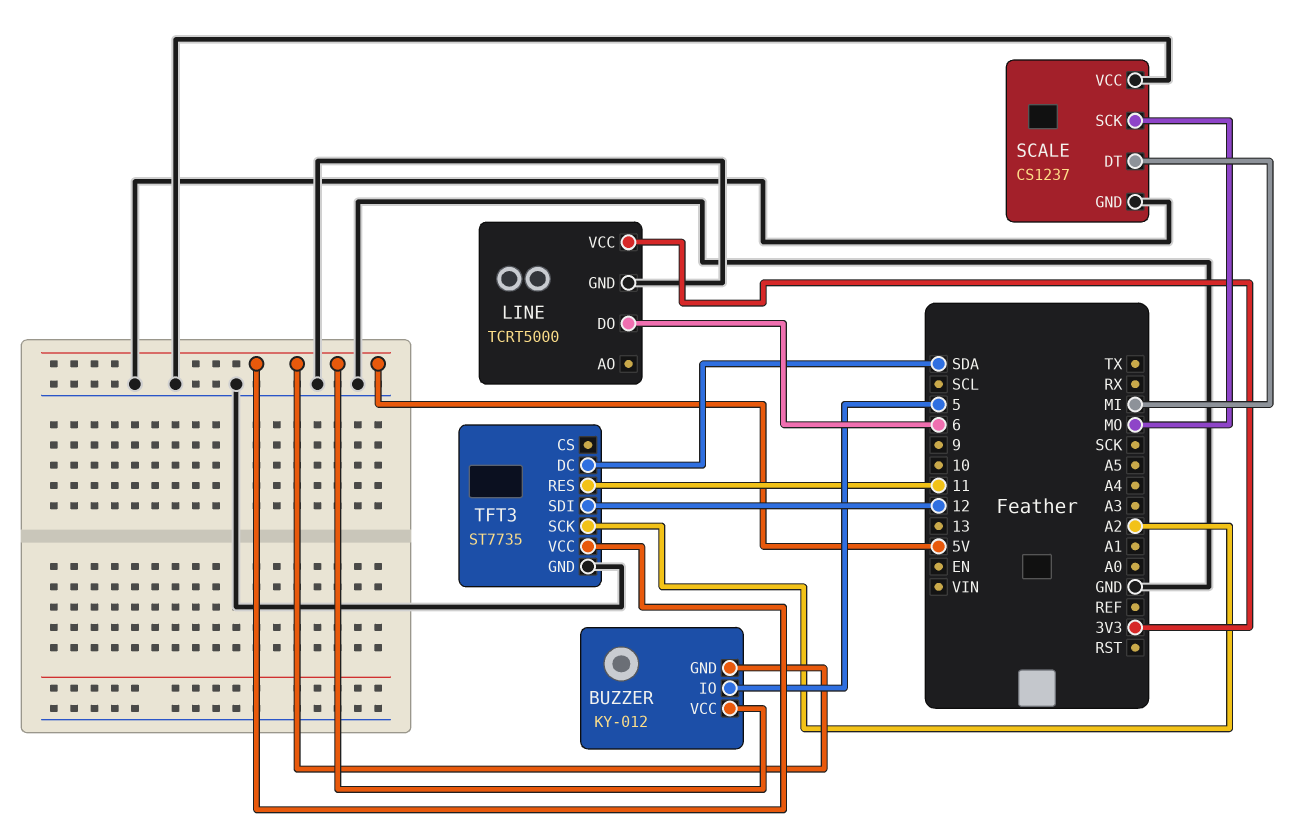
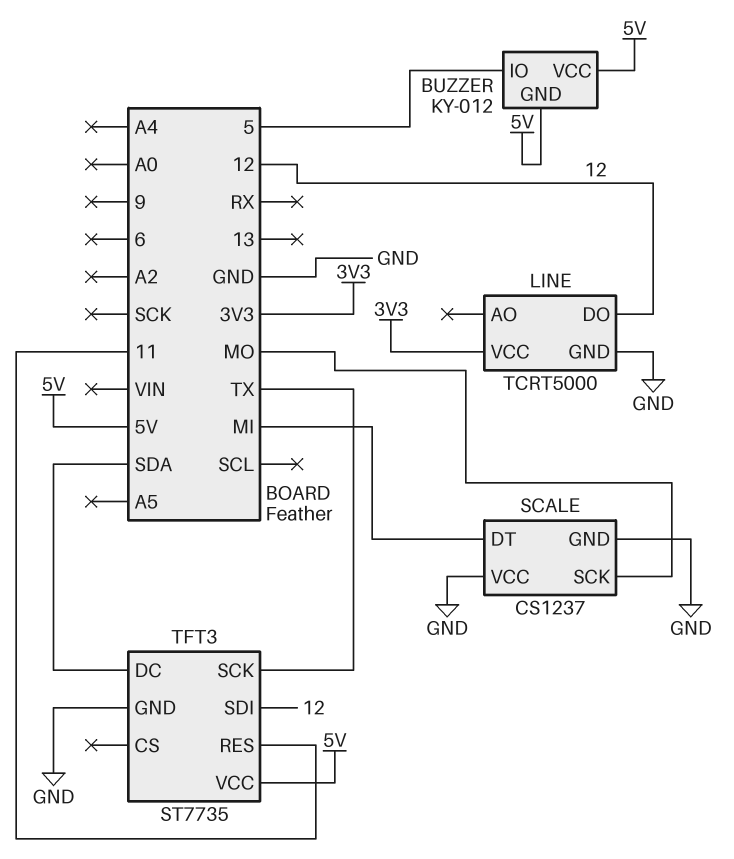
LINE pin DO: 6 -> 12
TFT3 pin SCK: A2 -> TX

